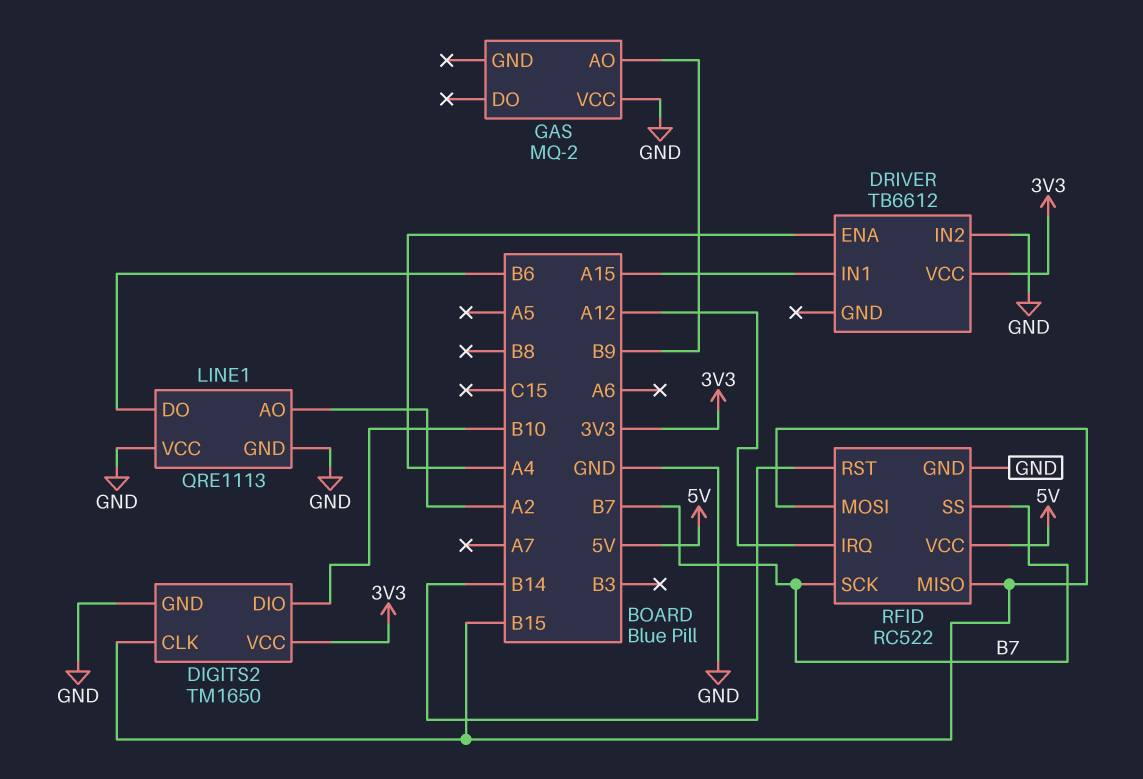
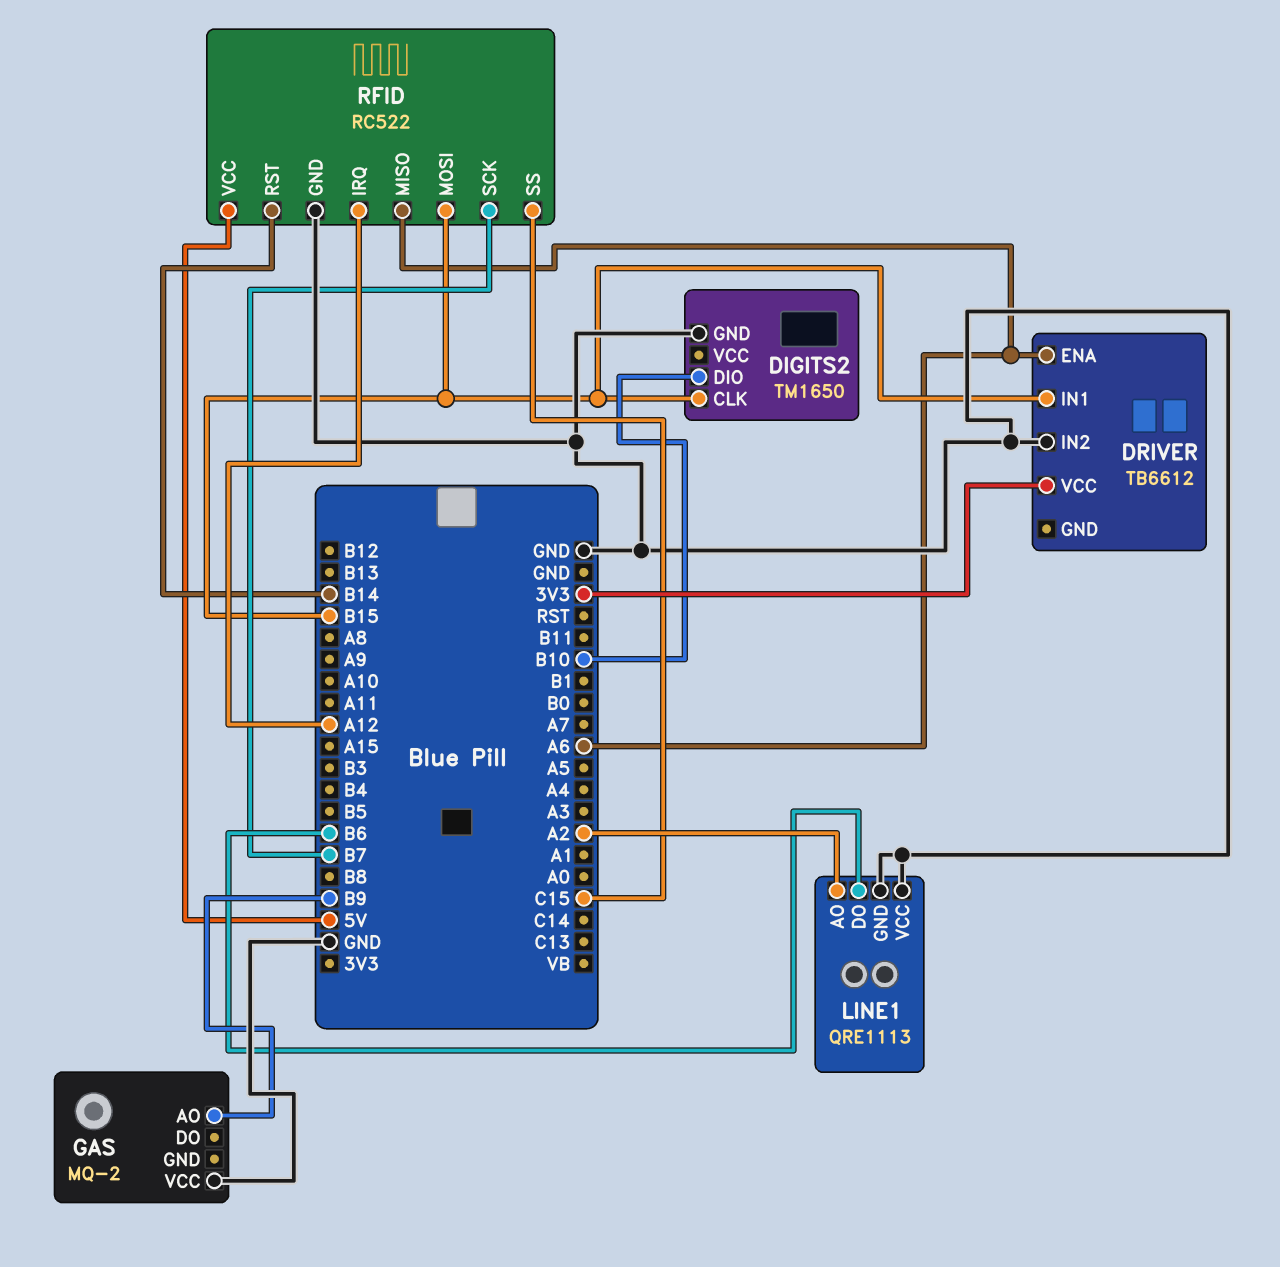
DIGITS2 pin VCC: 3V3 -> none
DRIVER pin ENA: A4 -> A6
DRIVER pin IN1: A15 -> B15
RFID pin MISO: B15 -> A6
RFID pin SS: B7 -> C15

